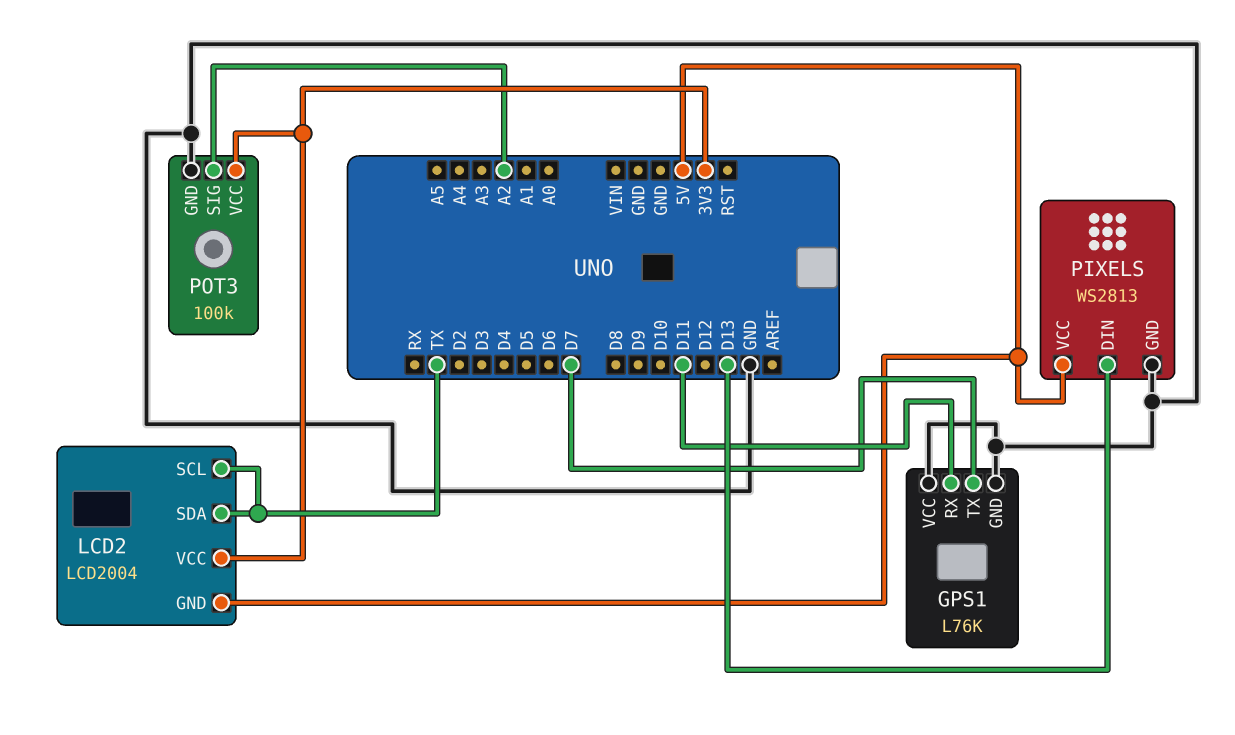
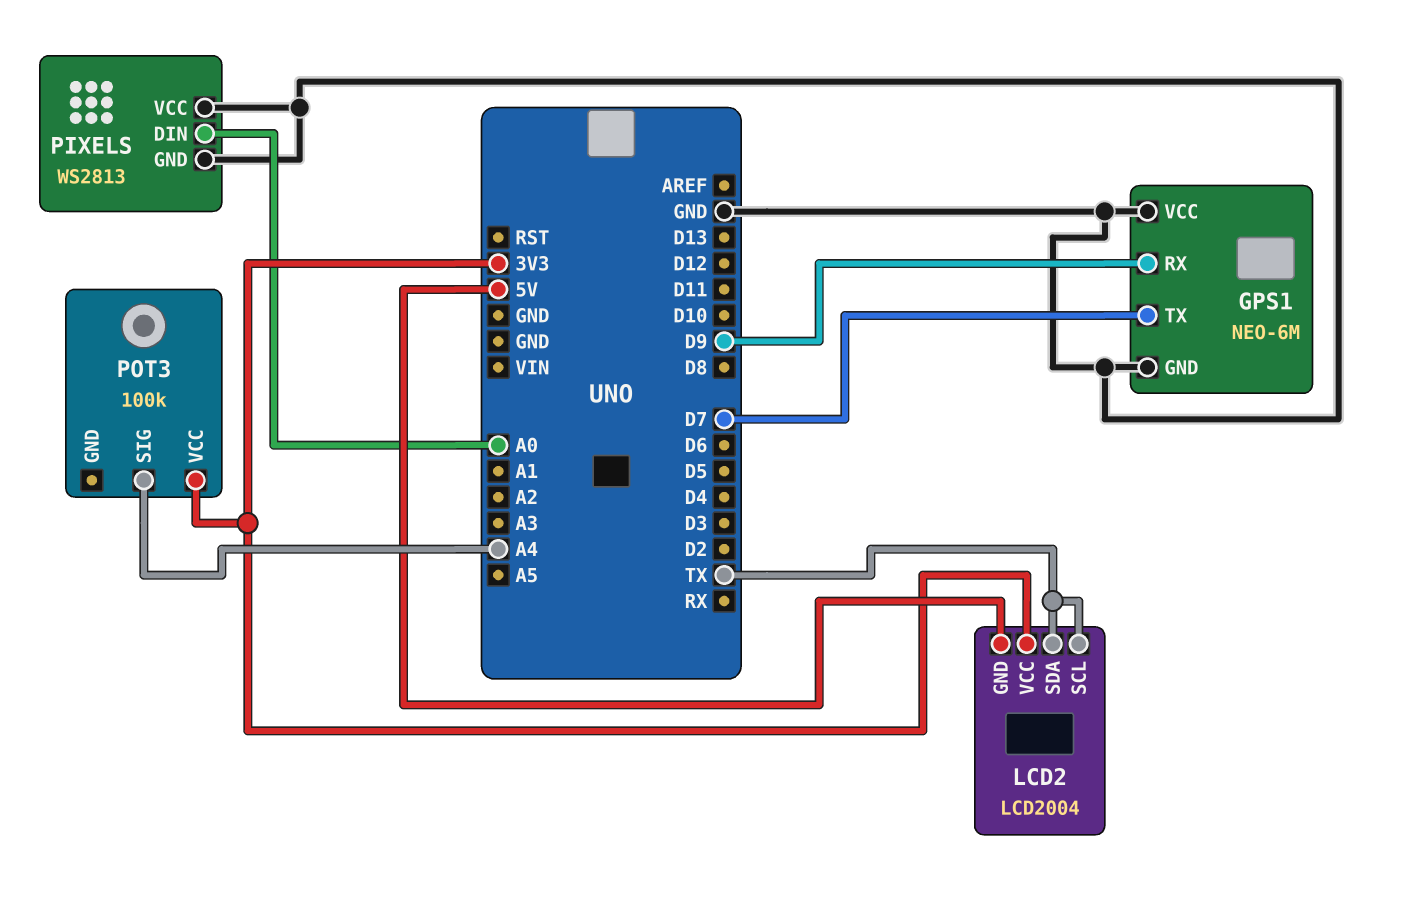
GPS1: L76K -> NEO-6M
GPS1 pin RX: D11 -> D9
PIXELS pin DIN: D13 -> A0
PIXELS pin VCC: 5V -> GND
POT3 pin GND: GND -> none
POT3 pin SIG: A2 -> A4

